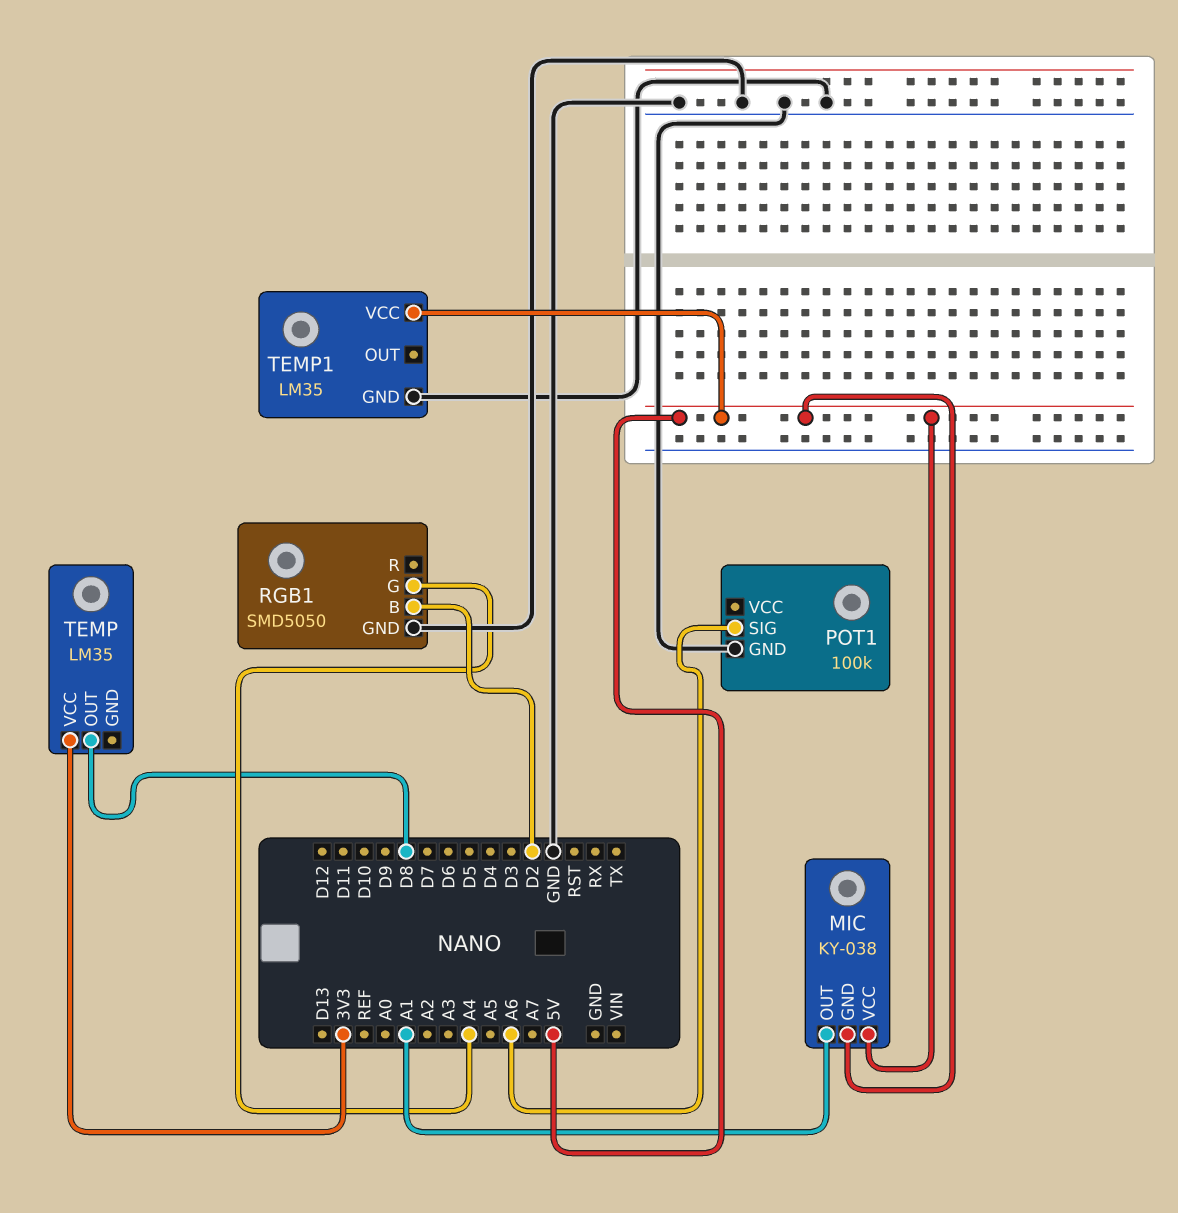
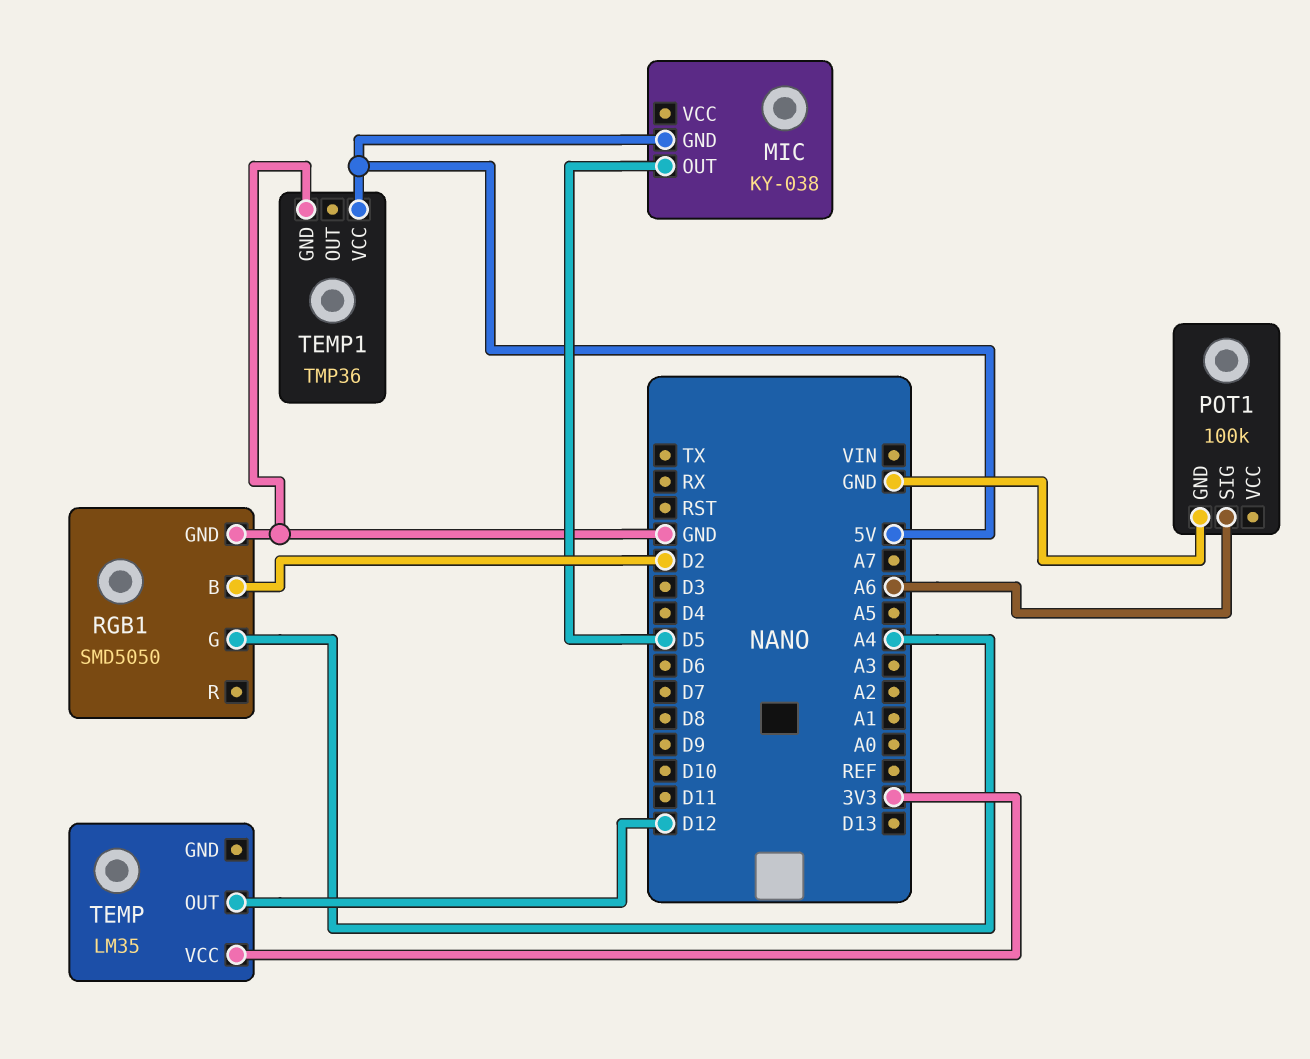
MIC pin OUT: A1 -> D5
MIC pin VCC: 5V -> none
TEMP pin OUT: D8 -> D12
TEMP1: LM35 -> TMP36

